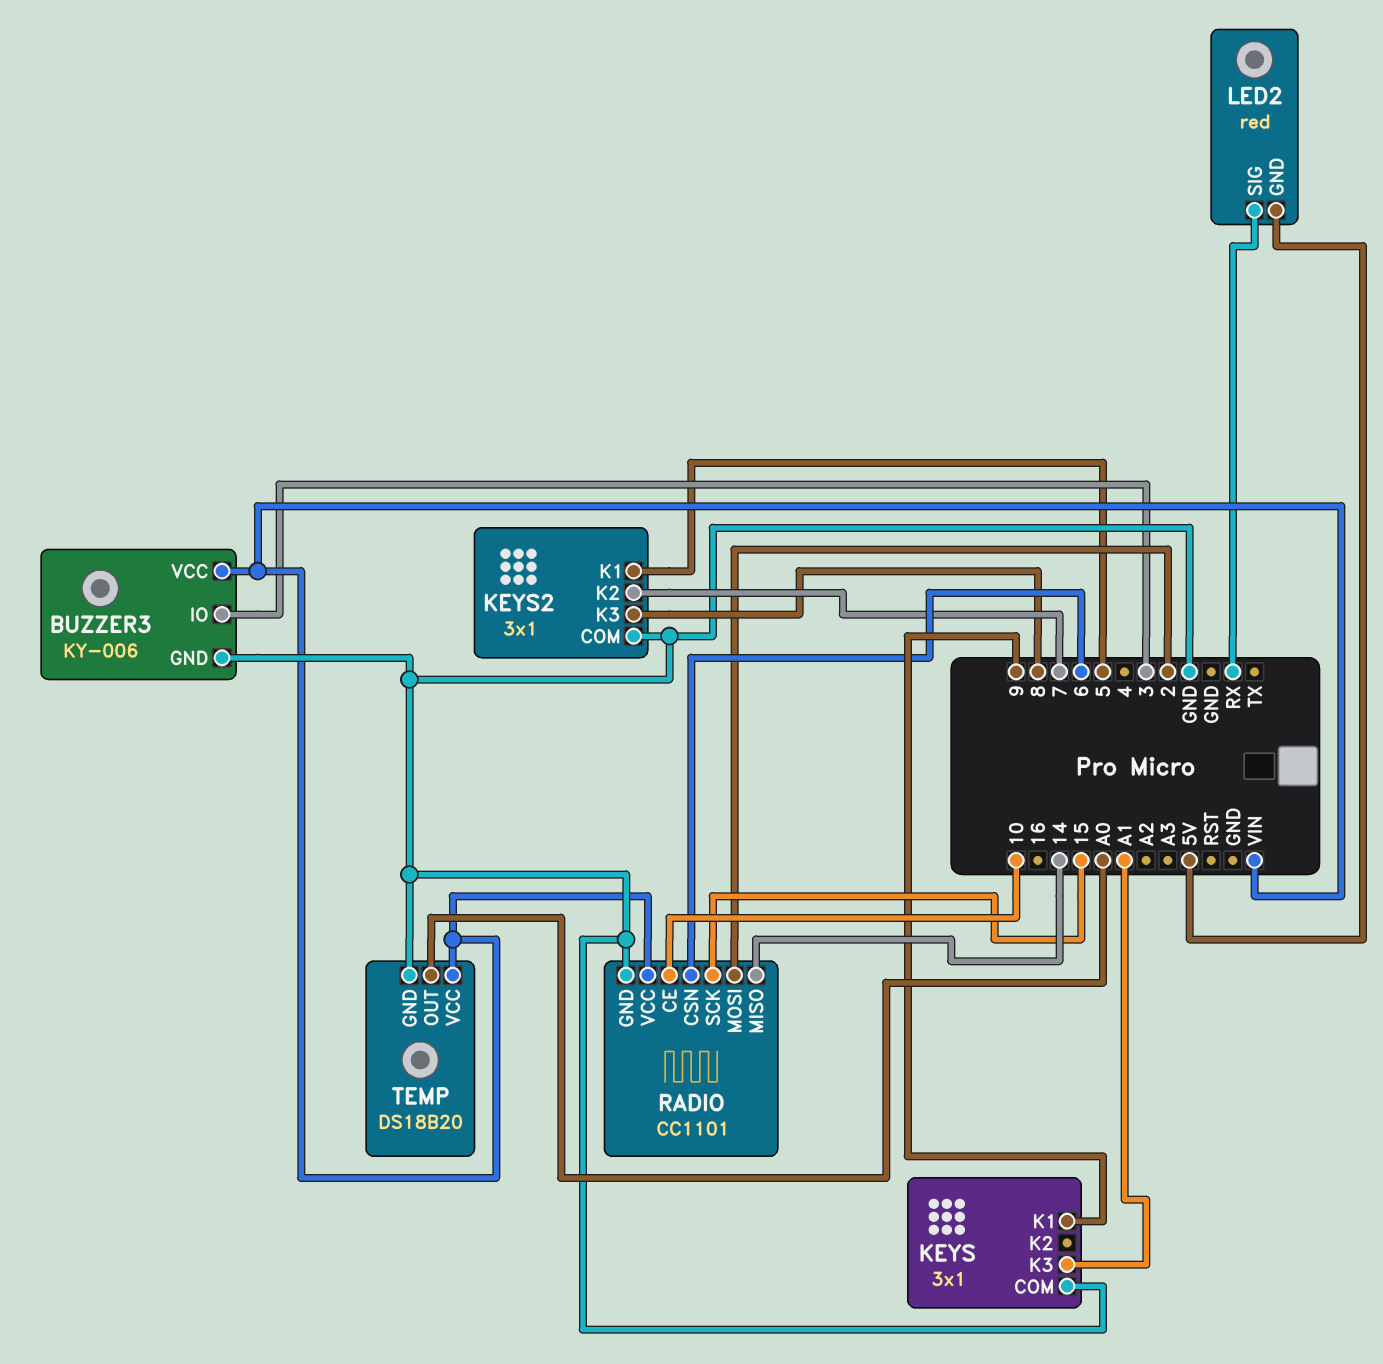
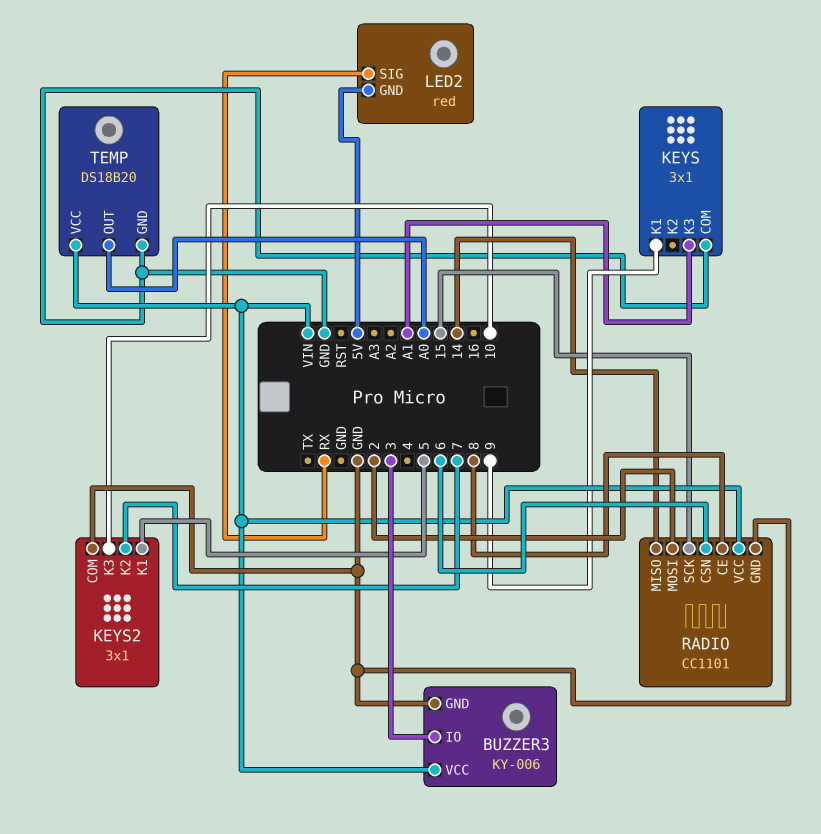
KEYS2 pin K3: 8 -> 10
RADIO pin CE: 10 -> 8

